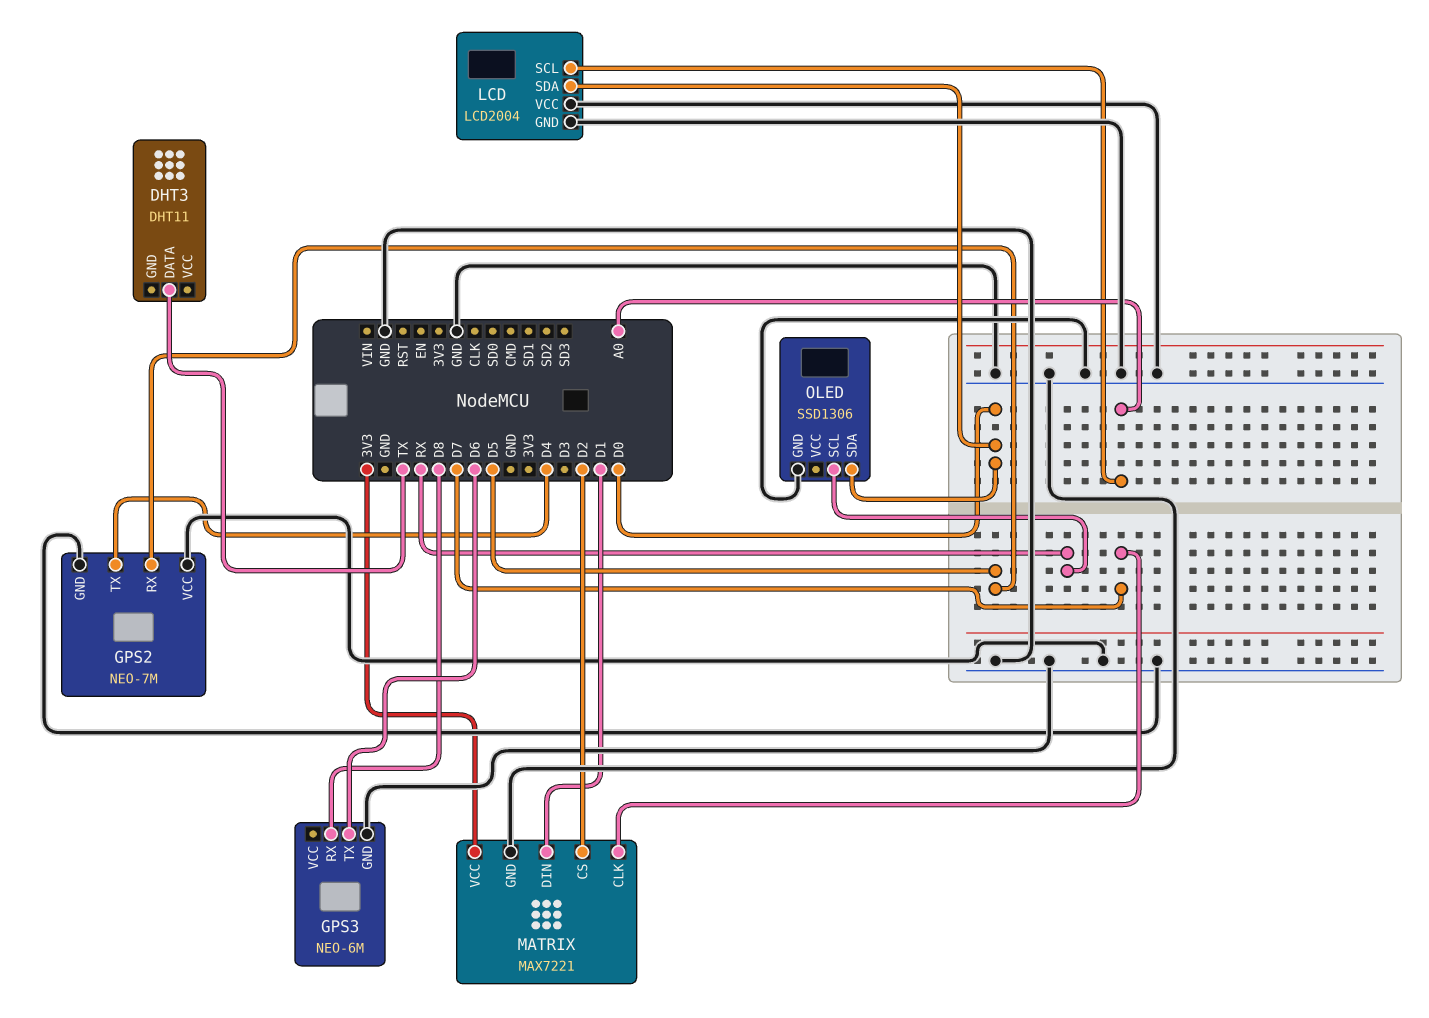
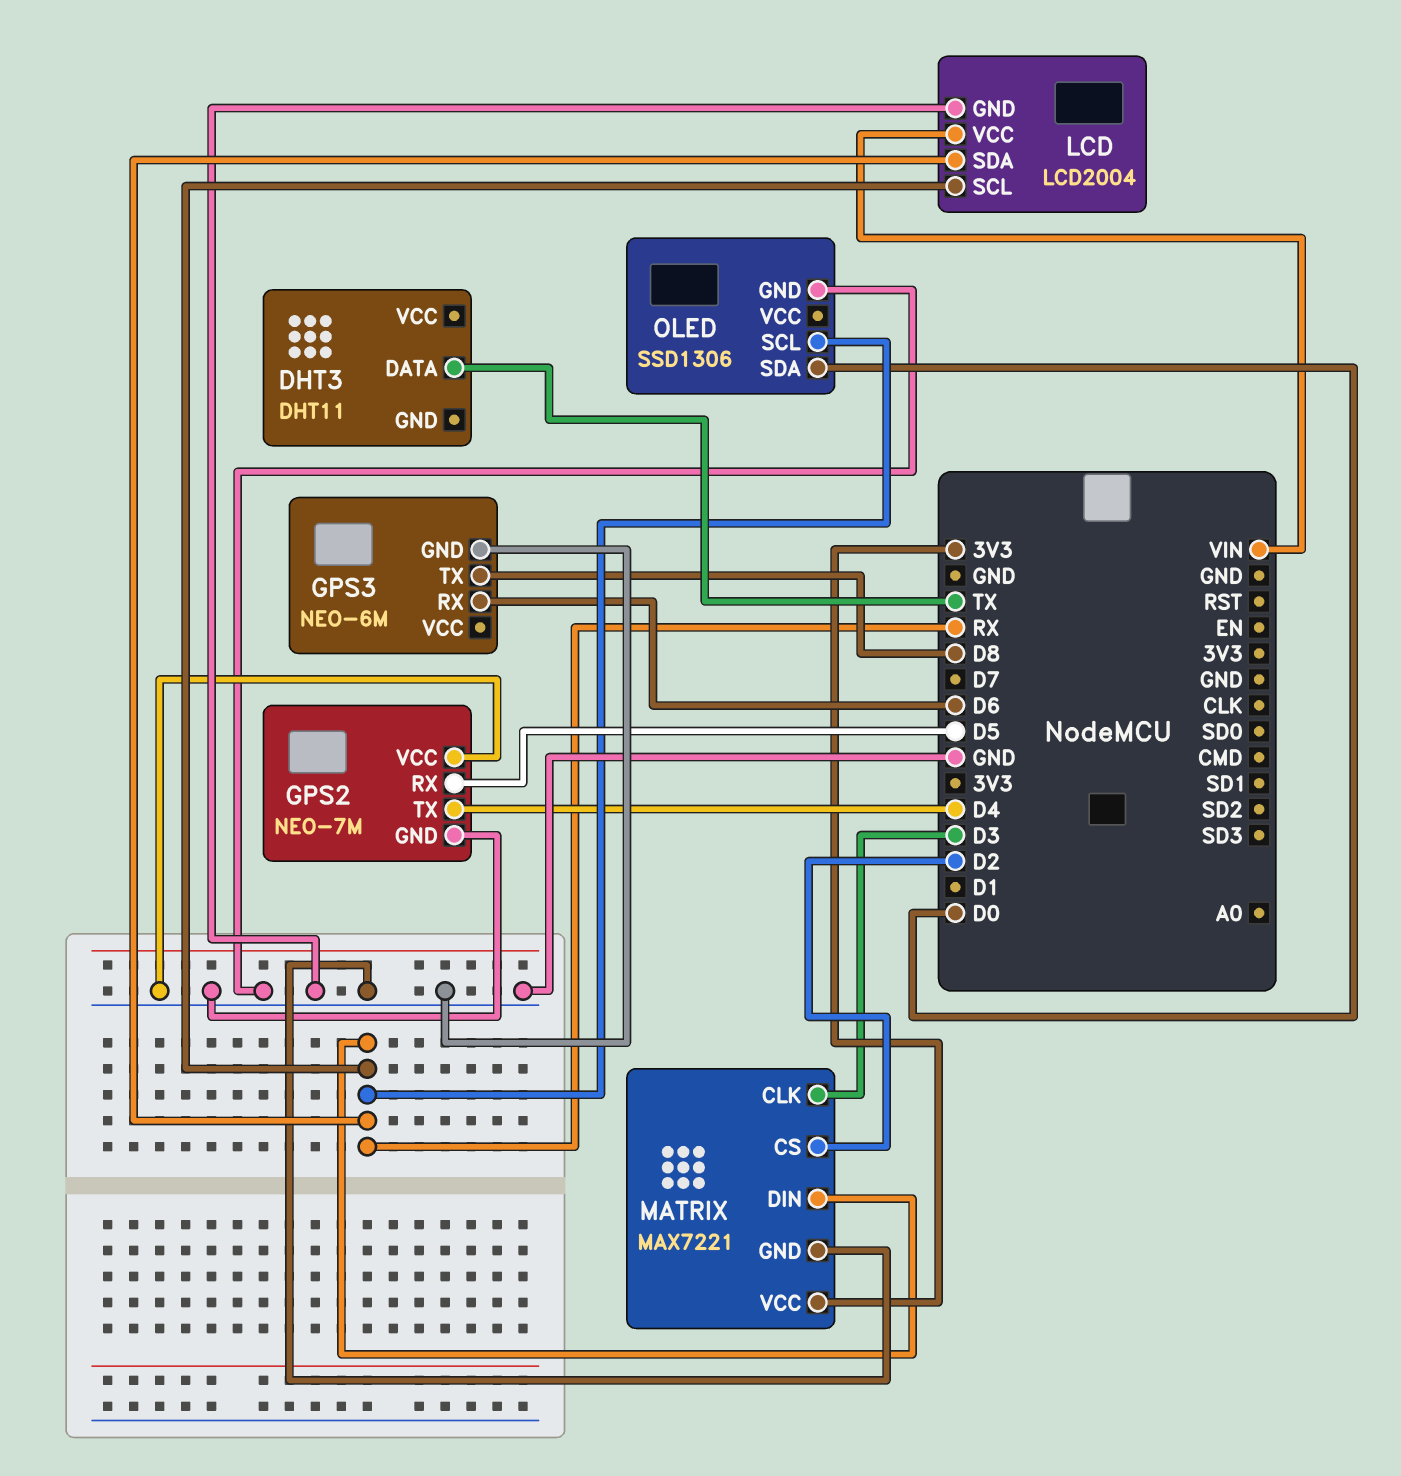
GPS3 pin RX: D8 -> D6
GPS3 pin TX: D6 -> D8
LCD pin SCL: A0 -> RX
LCD pin SDA: D0 -> RX
LCD pin VCC: GND -> VIN
MATRIX pin CLK: D7 -> D3
MATRIX pin DIN: D1 -> RX

